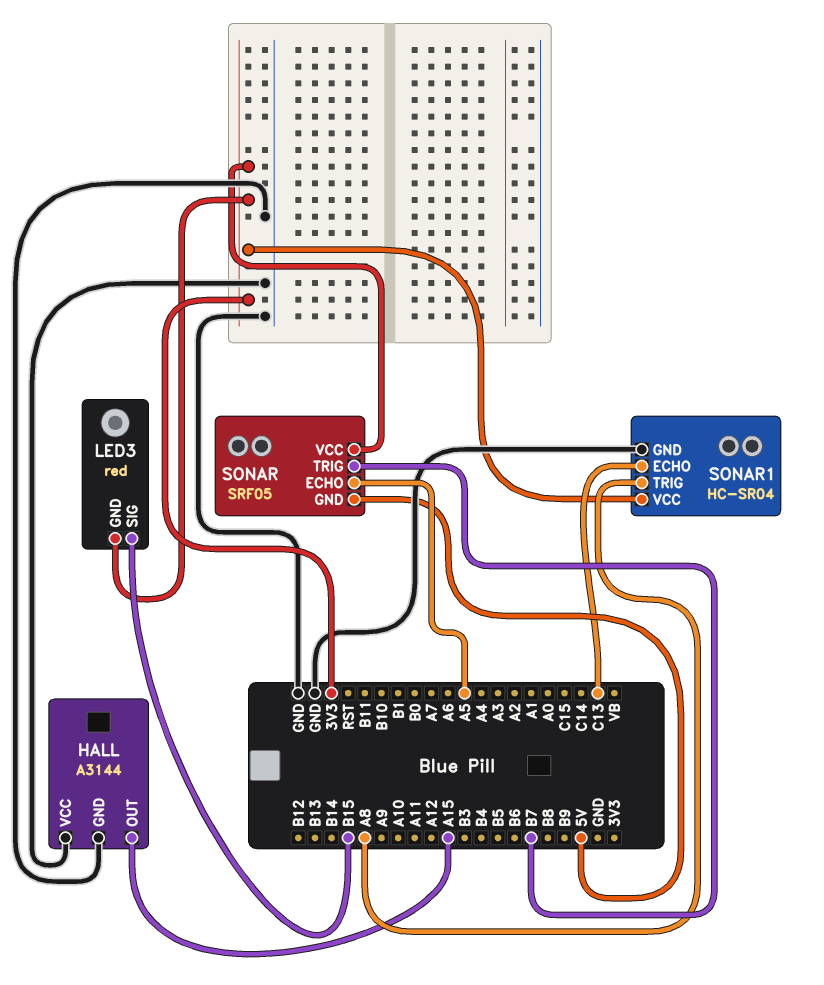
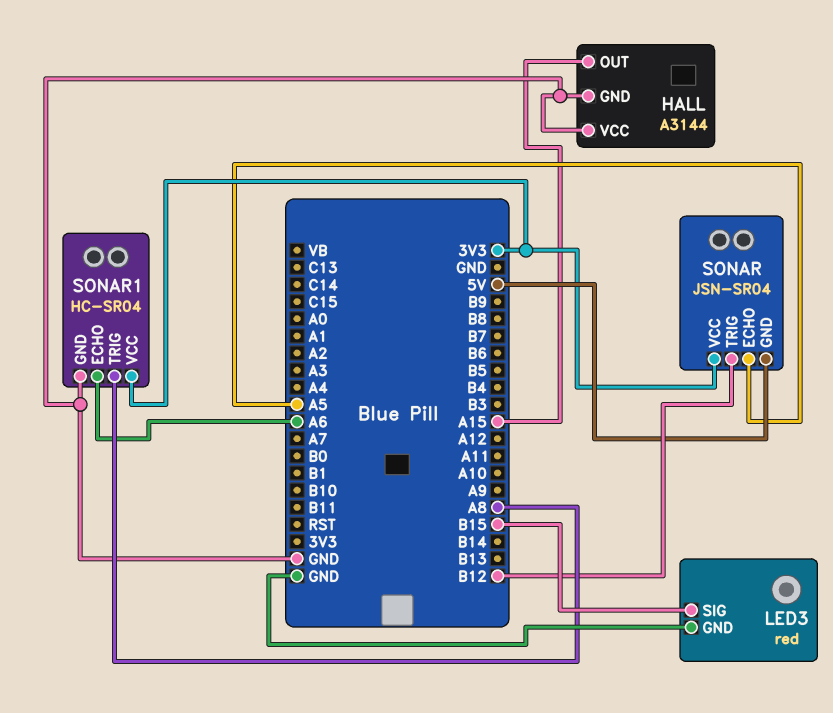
LED3 pin GND: 3V3 -> GND
SONAR: SRF05 -> JSN-SR04
SONAR pin TRIG: B7 -> B12
SONAR1 pin ECHO: C13 -> A6

